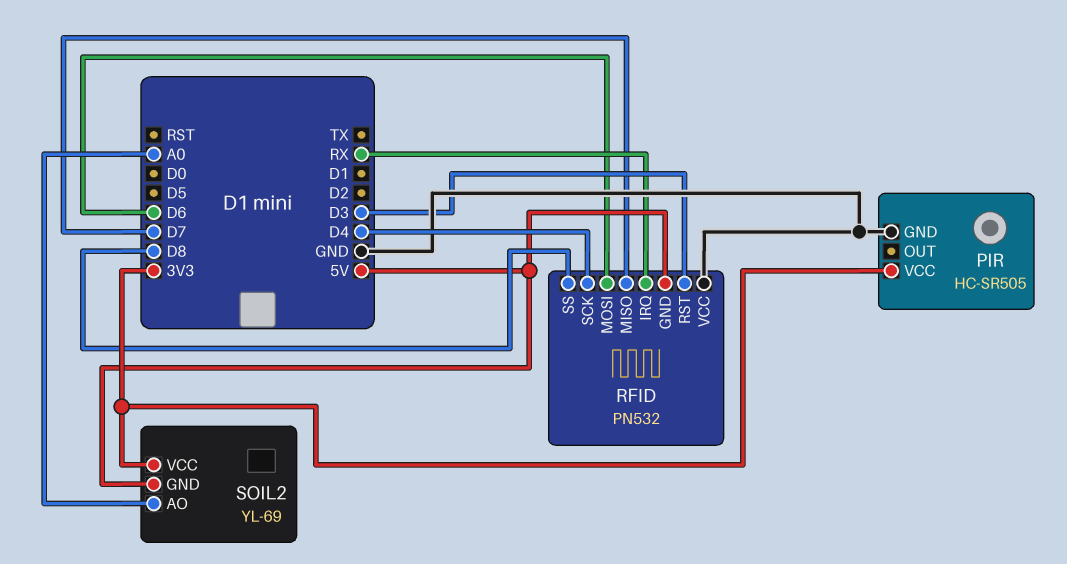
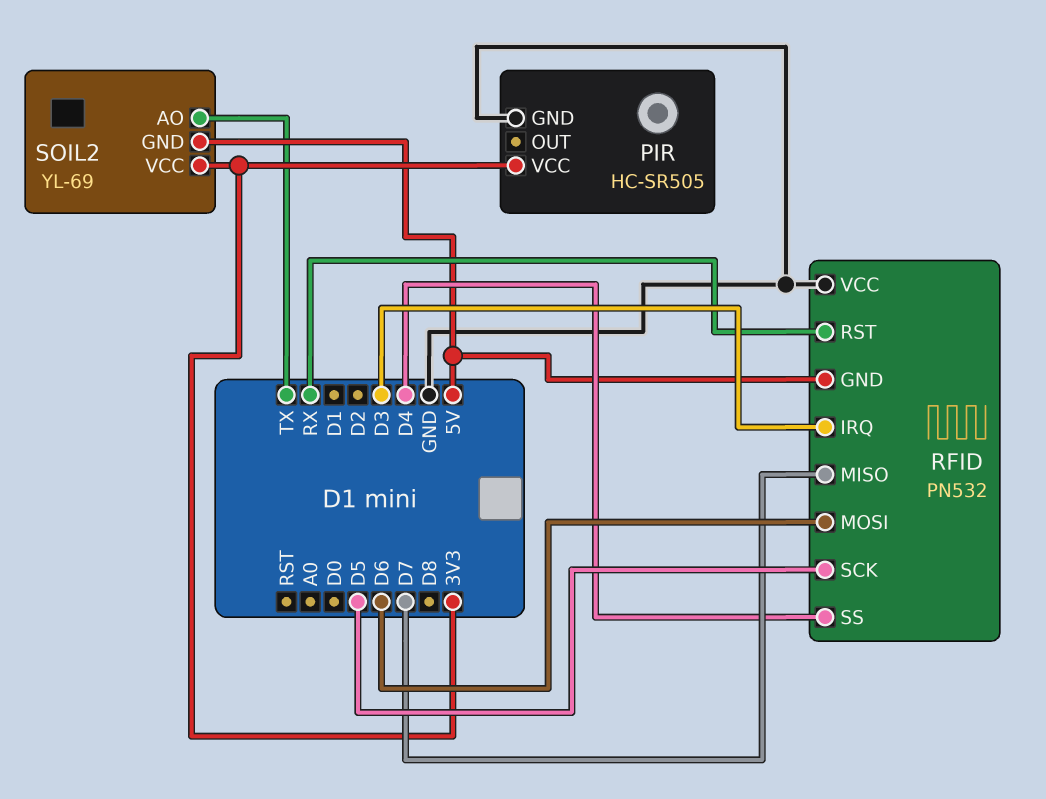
RFID pin IRQ: RX -> D3
RFID pin RST: D3 -> RX
RFID pin SCK: D4 -> D5
RFID pin SS: D8 -> D4
SOIL2 pin AO: A0 -> TX

